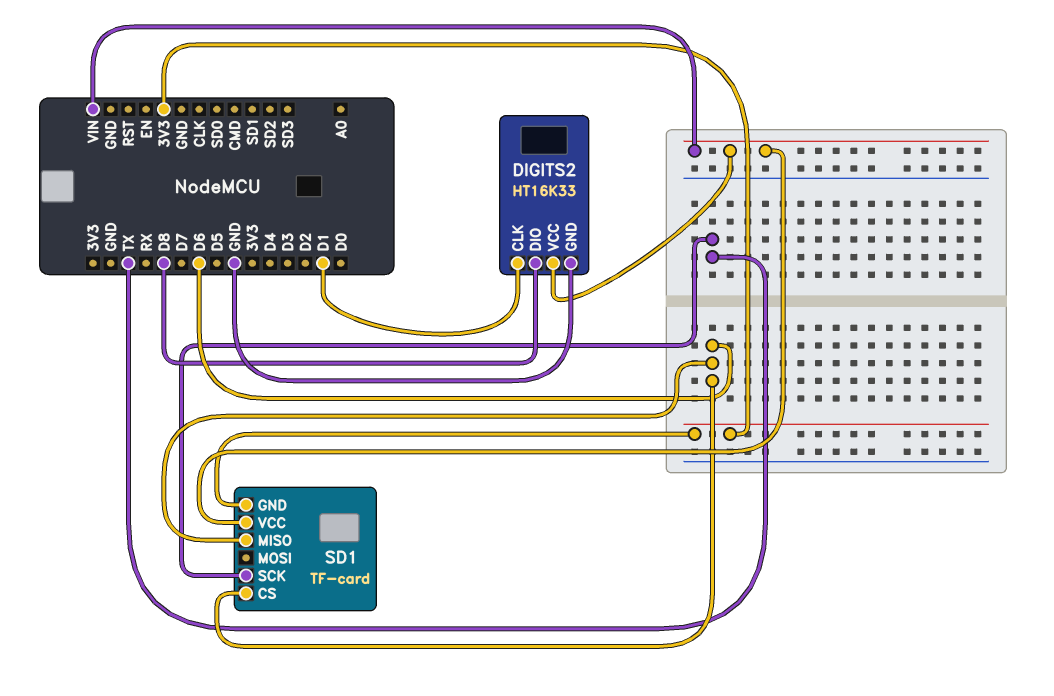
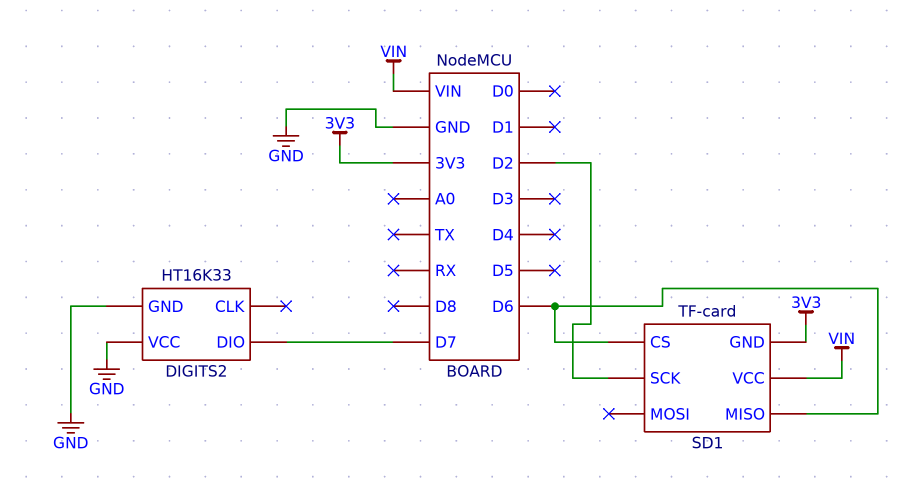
DIGITS2 pin CLK: D1 -> none
DIGITS2 pin DIO: D8 -> D7
DIGITS2 pin VCC: VIN -> GND
SD1 pin SCK: TX -> D2

